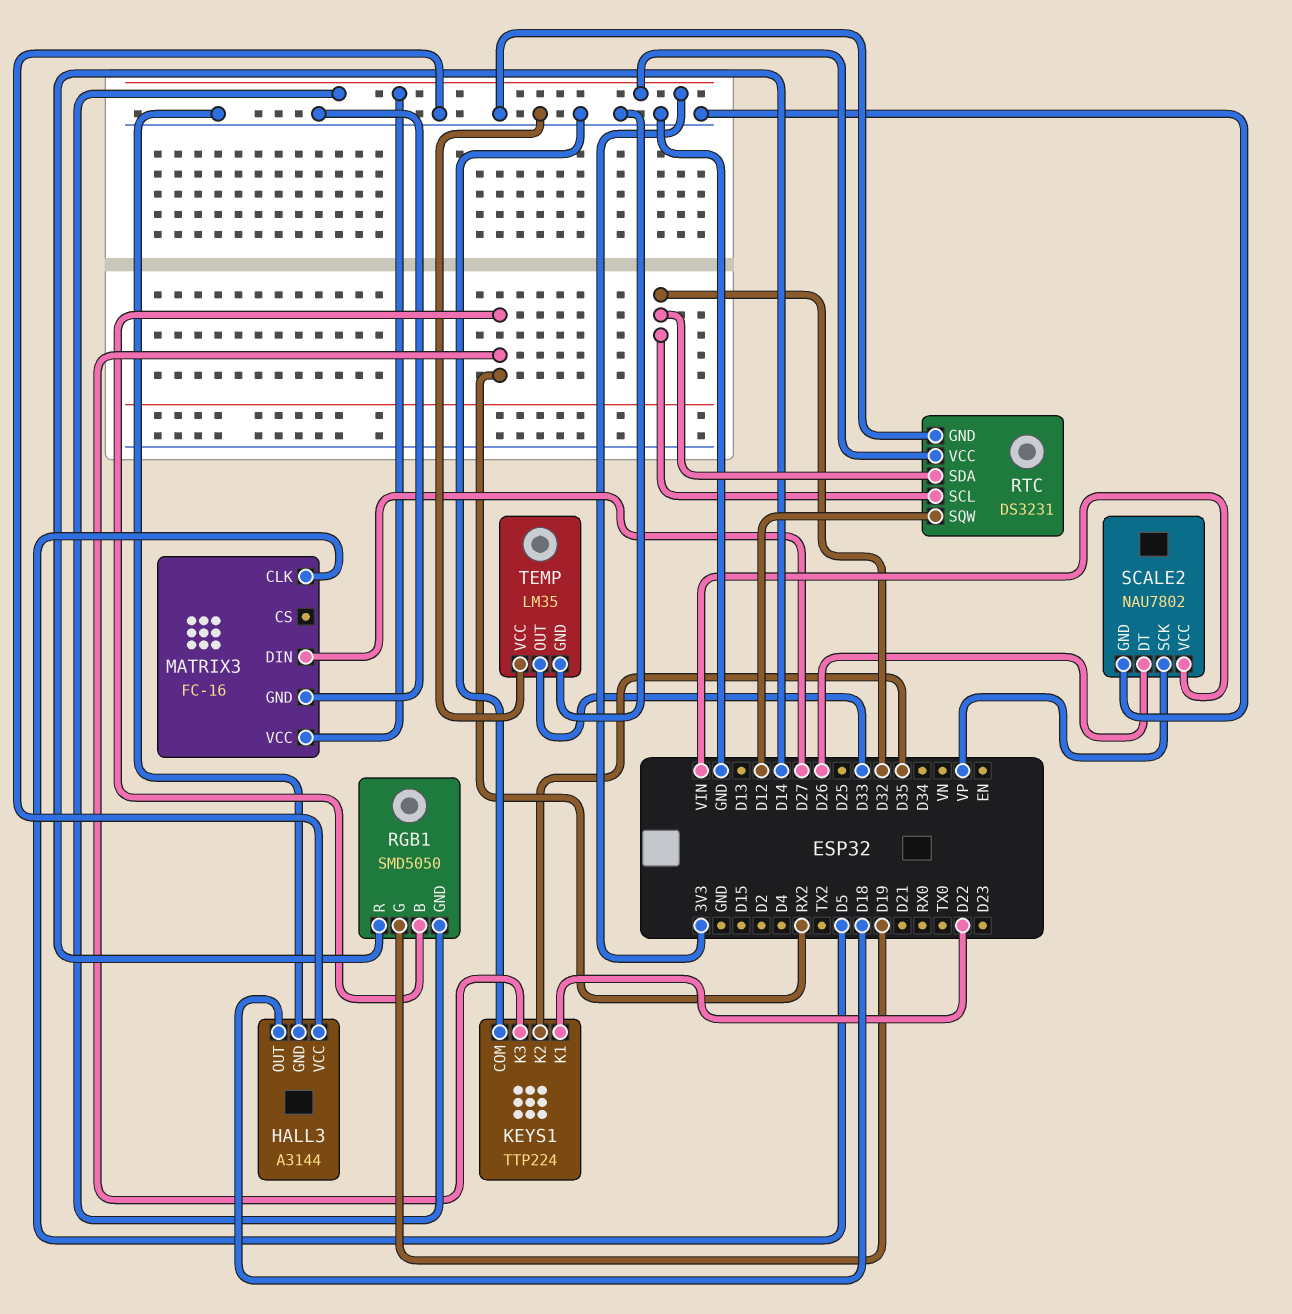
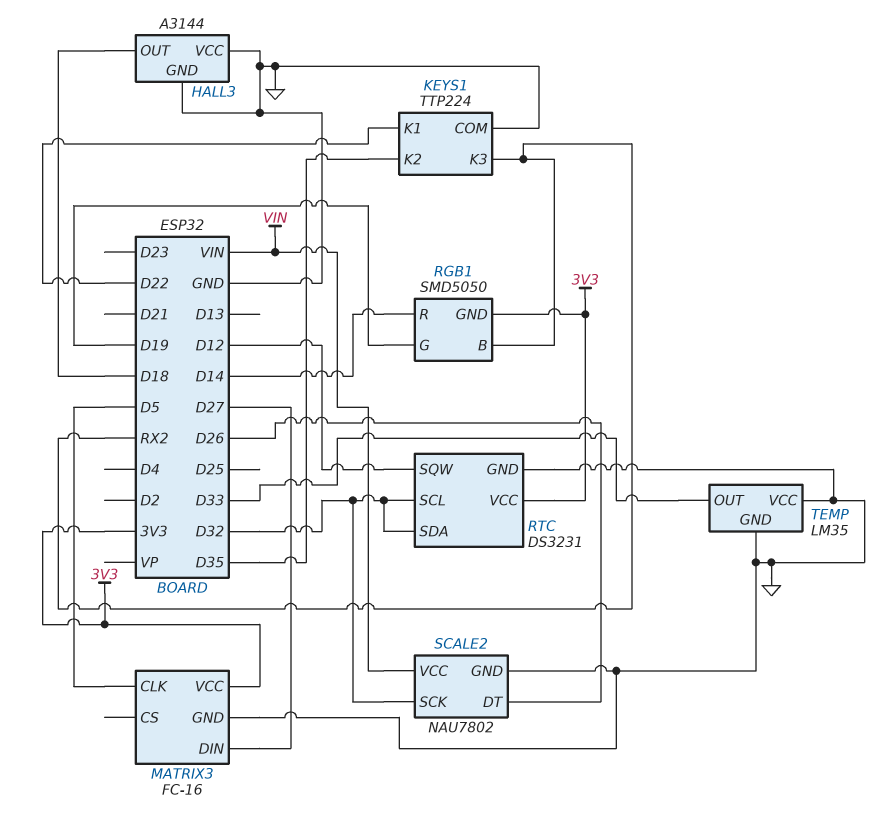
SCALE2 pin SCK: VP -> D32

